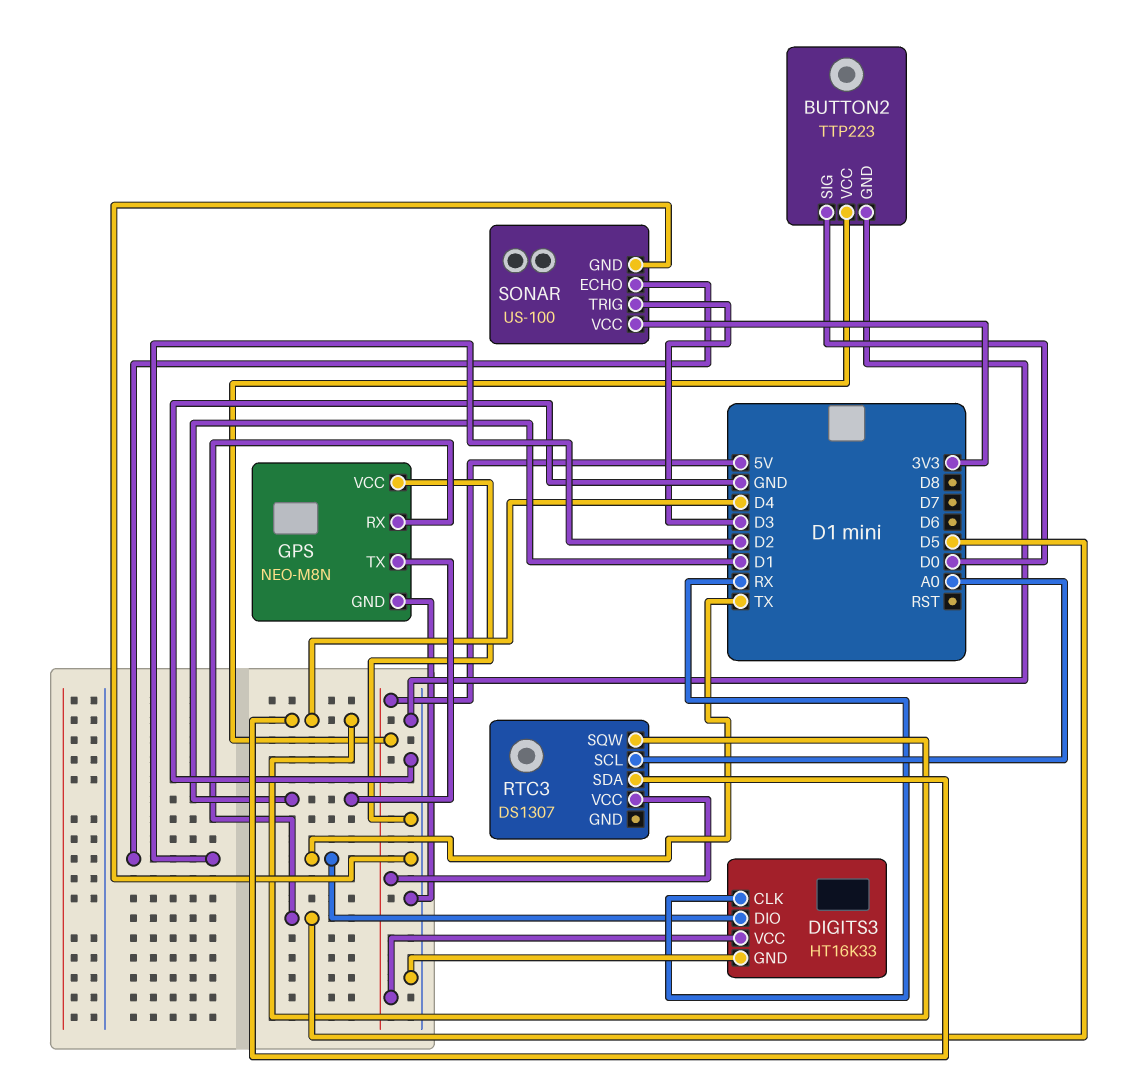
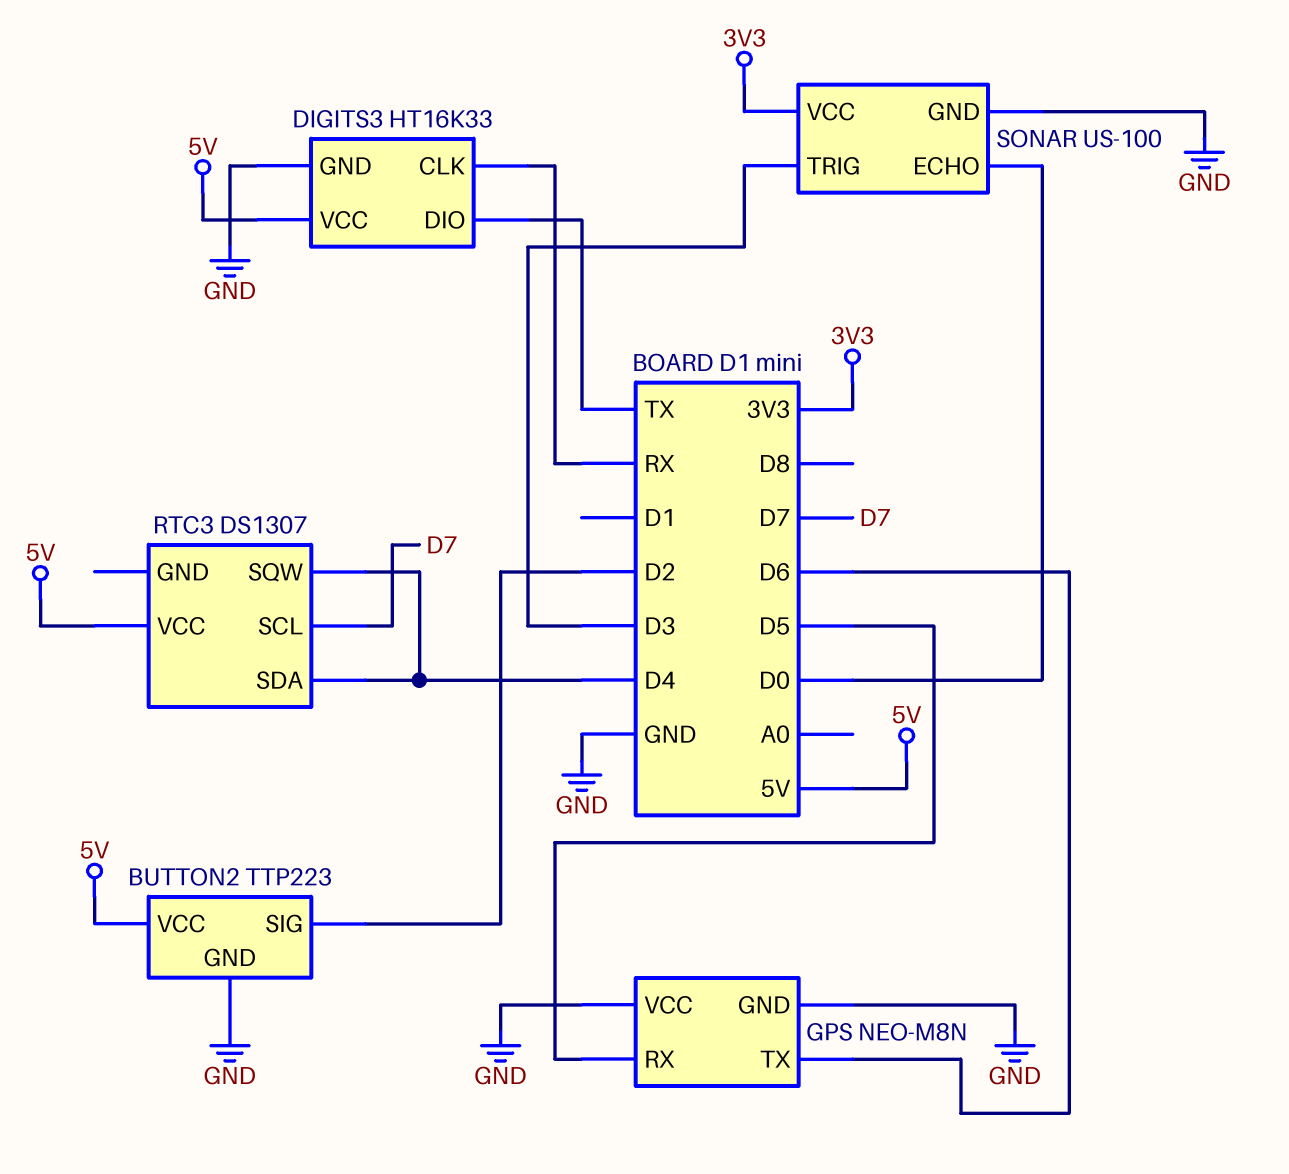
BUTTON2 pin SIG: D0 -> D2
GPS pin TX: D1 -> D6
RTC3 pin SCL: A0 -> D7
SONAR pin ECHO: D2 -> D0

